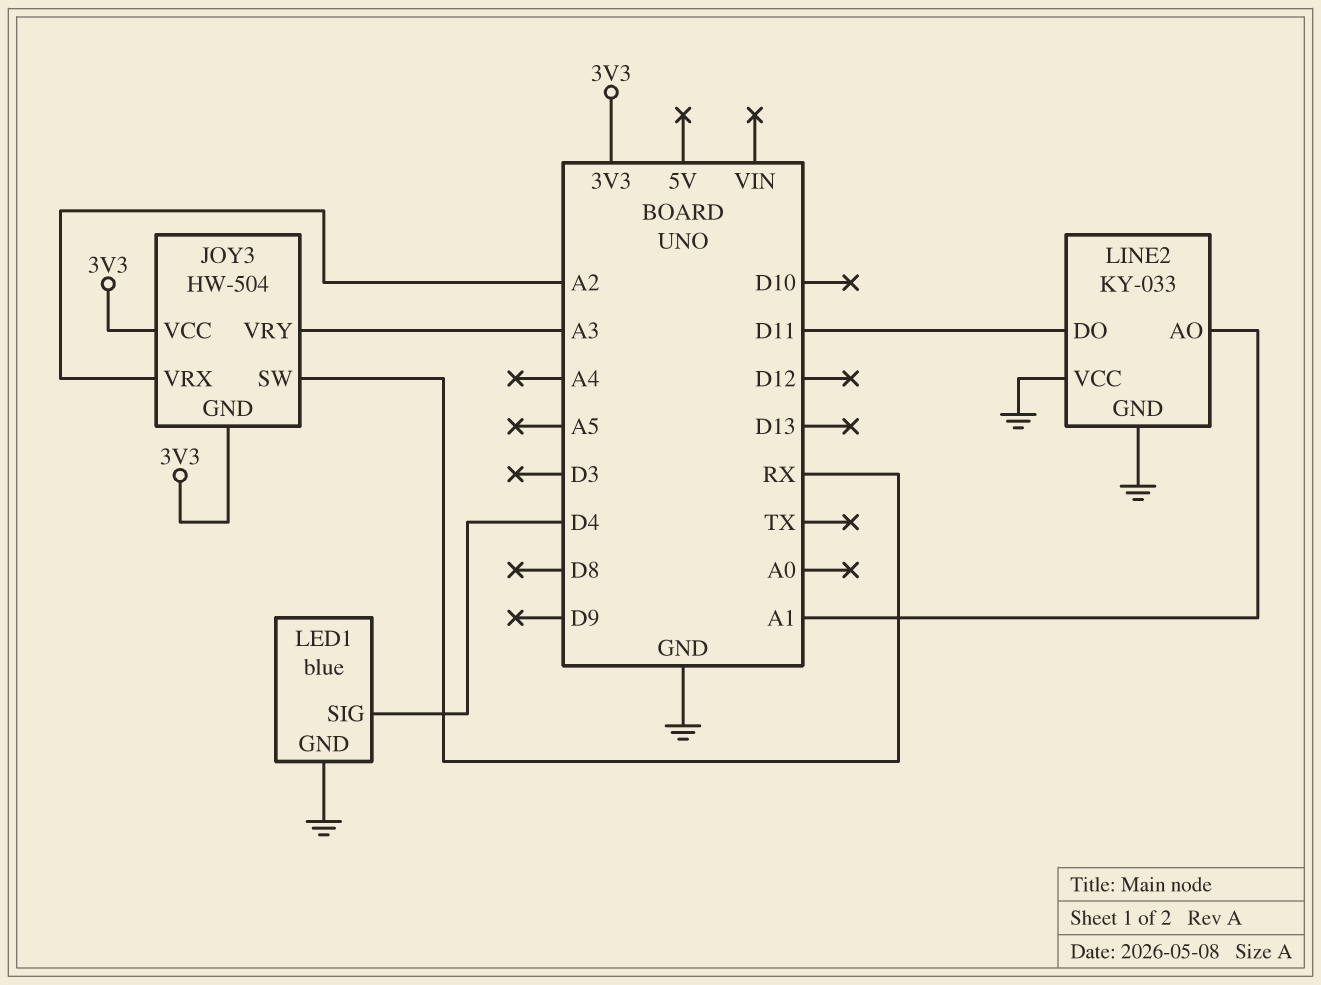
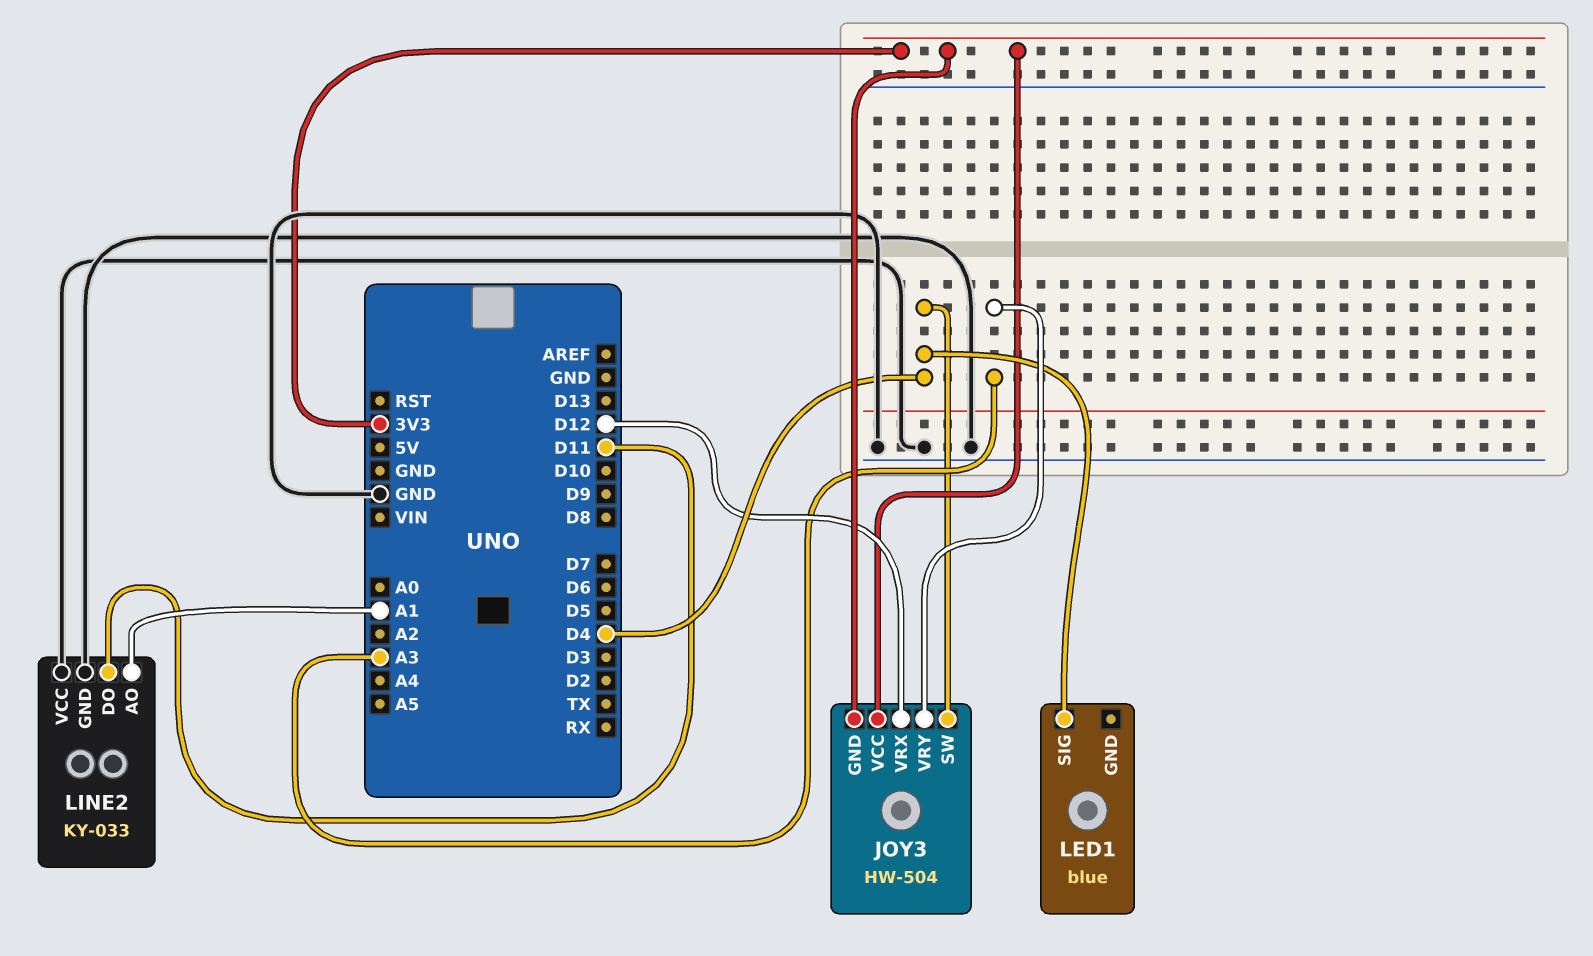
JOY3 pin SW: RX -> D4
JOY3 pin VRX: A2 -> D12
LED1 pin GND: GND -> none

